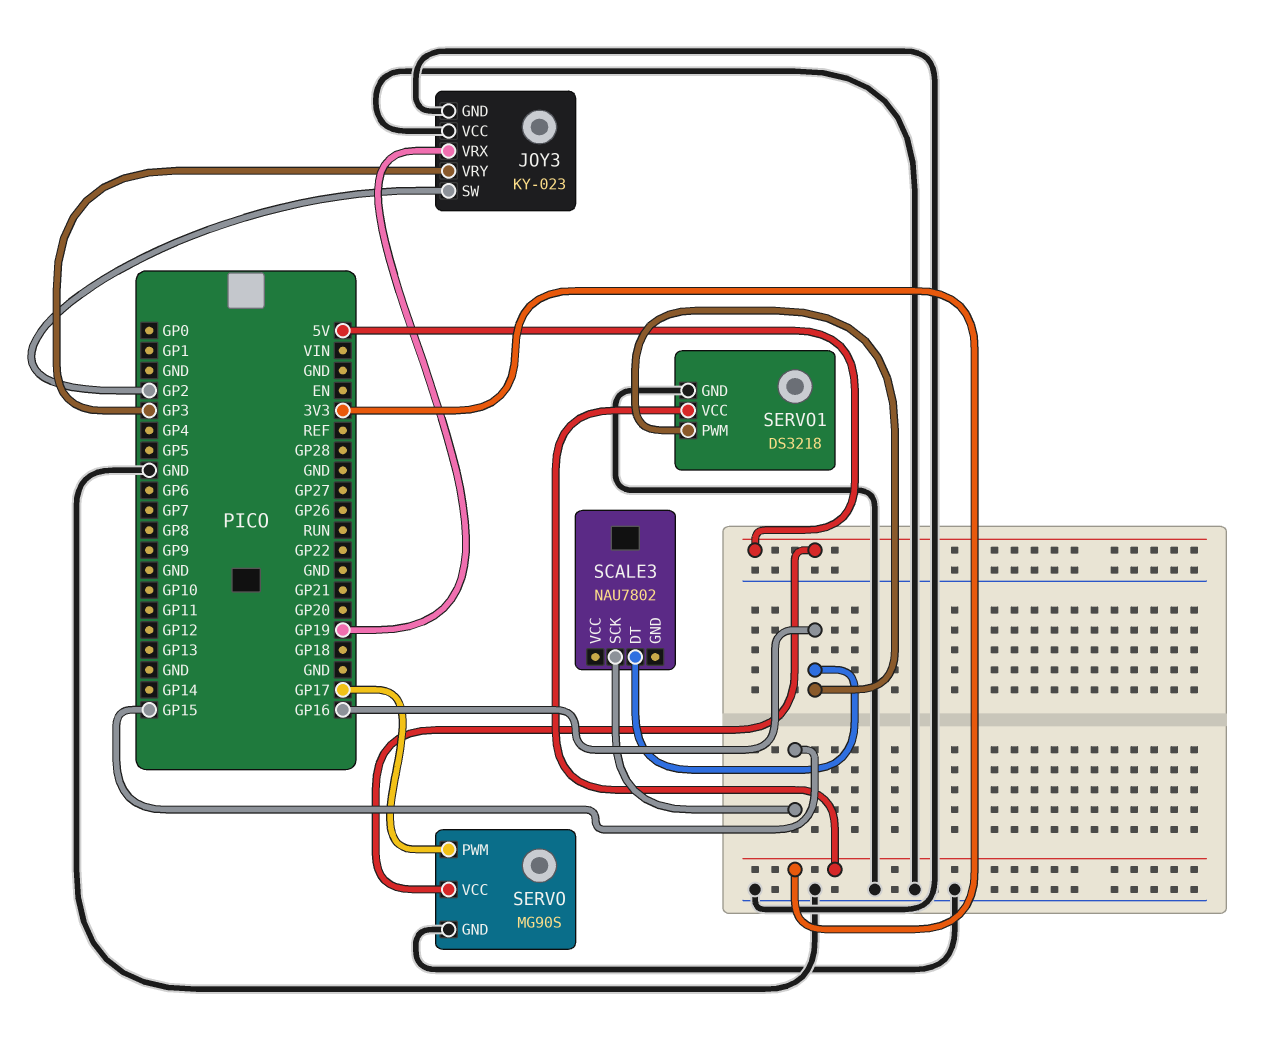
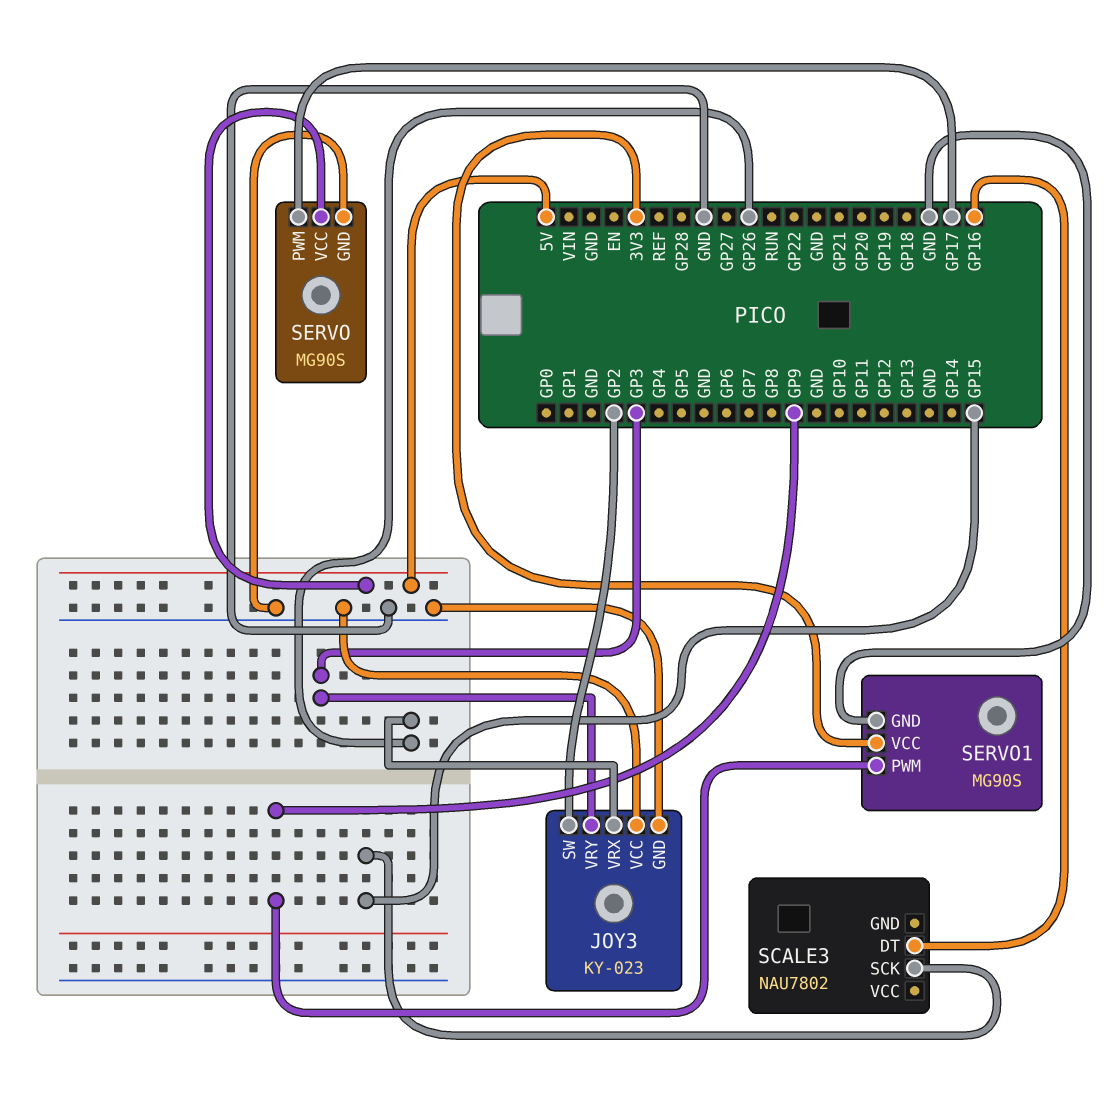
JOY3 pin VRX: GP19 -> GP26
SERVO1: DS3218 -> MG90S
SERVO1 pin PWM: GP16 -> GP9

